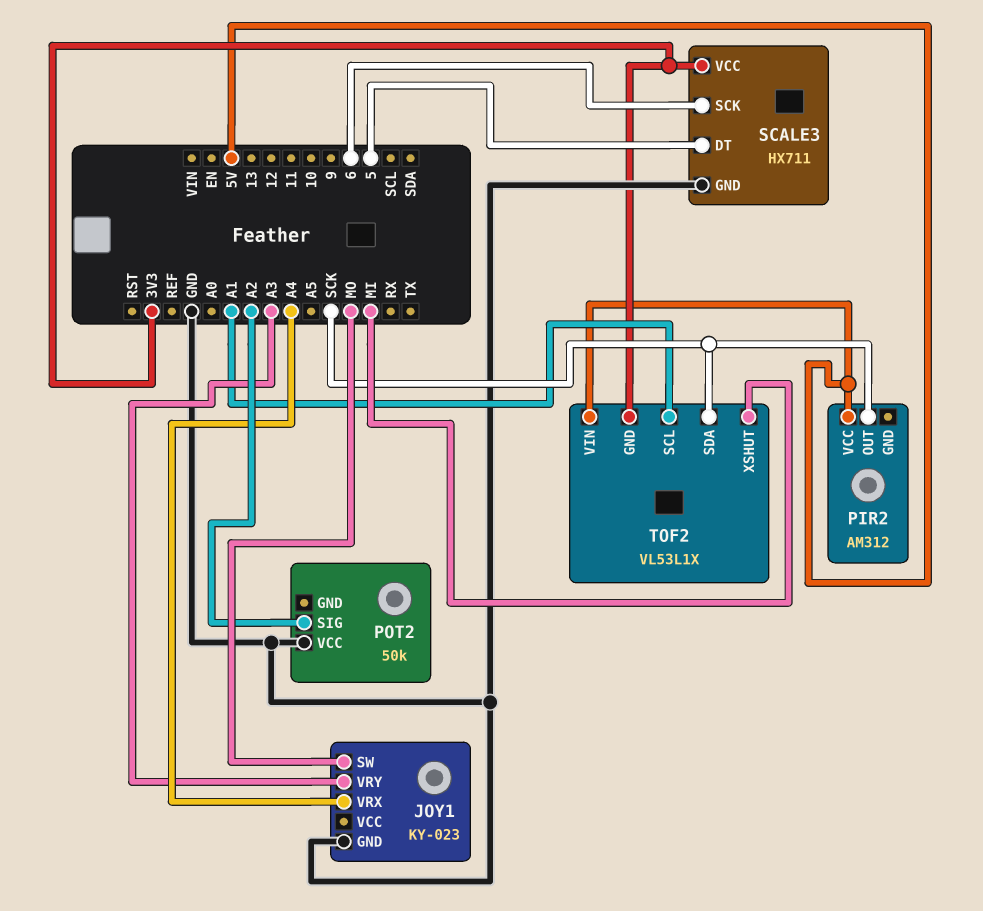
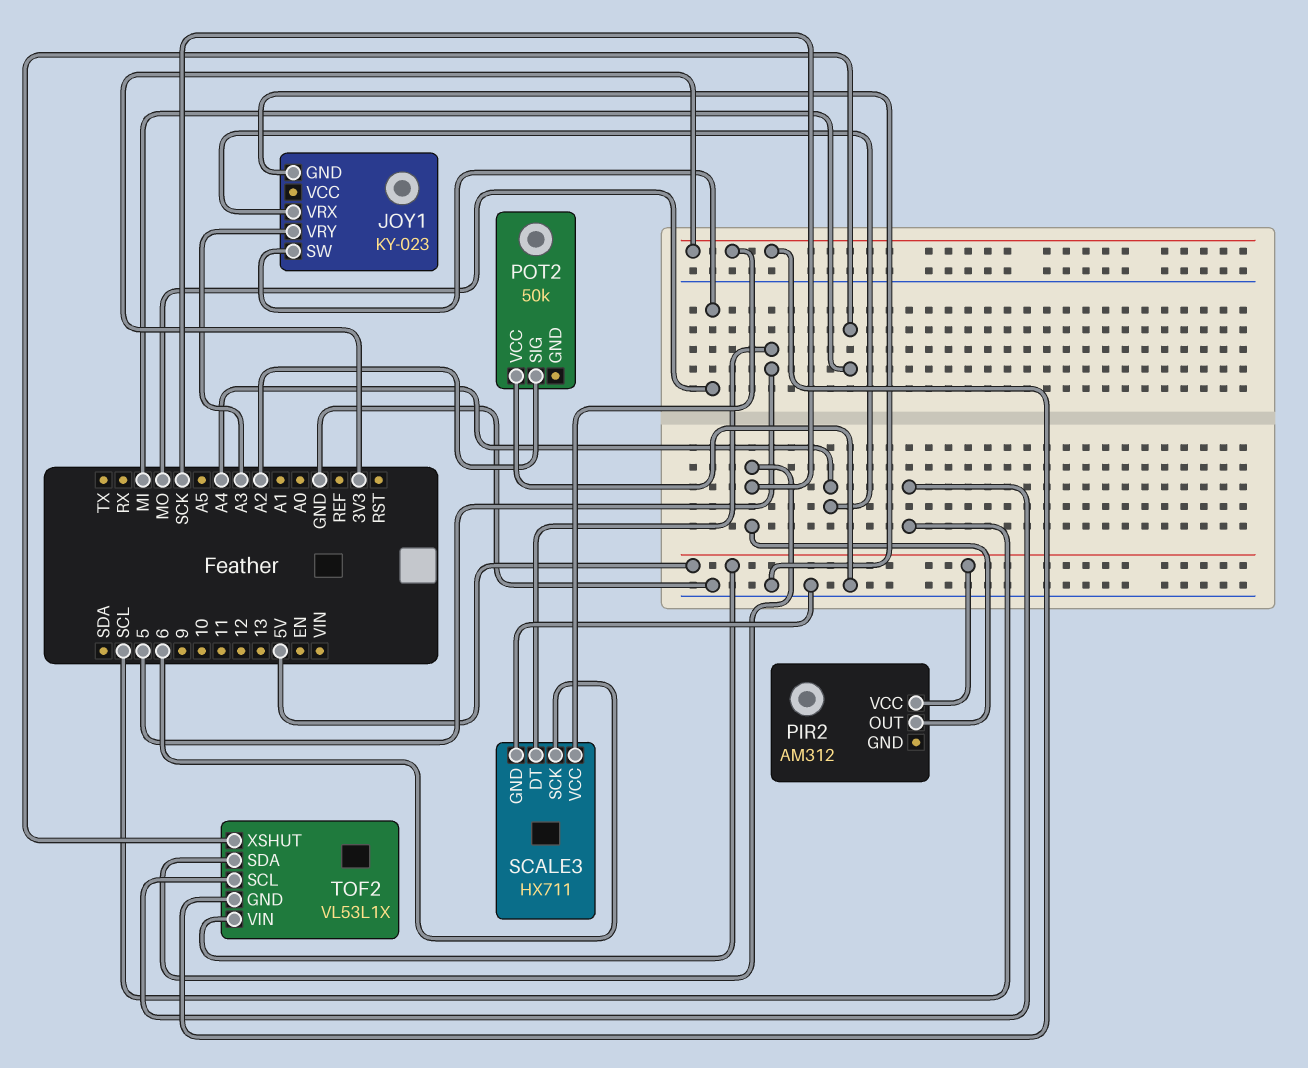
TOF2 pin SCL: A1 -> SCL

